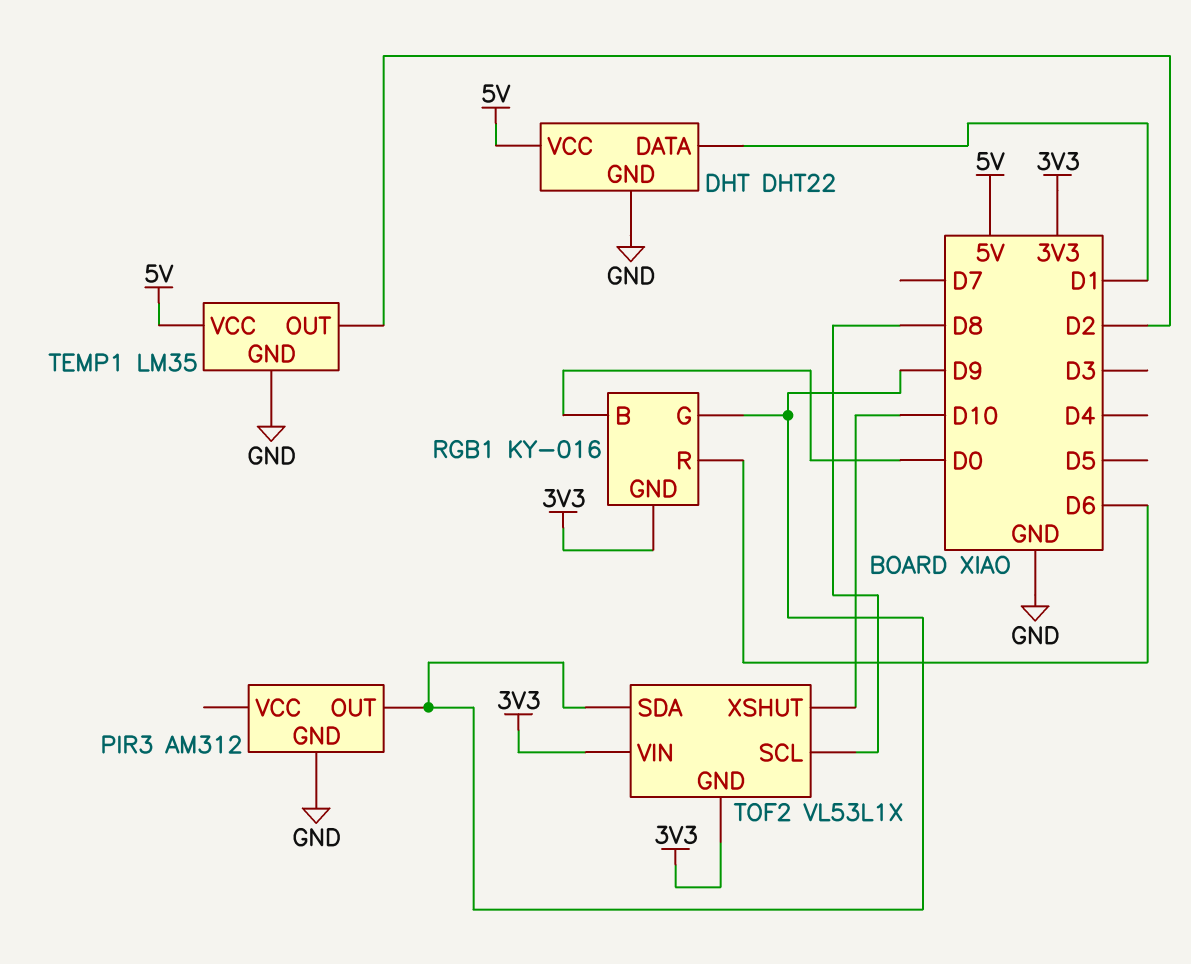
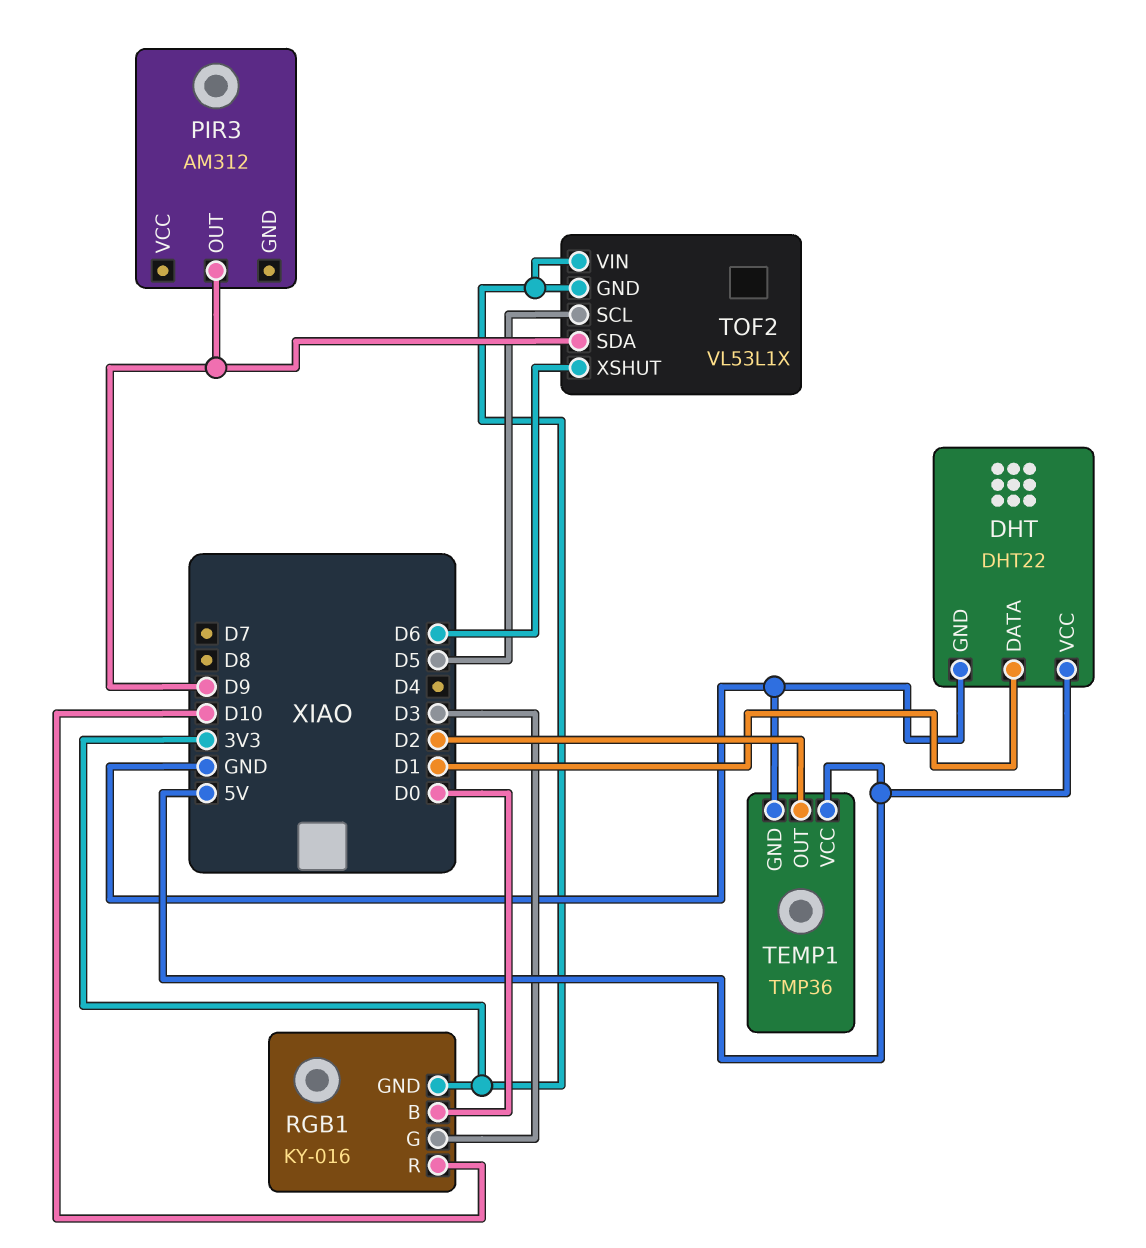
PIR3 pin GND: GND -> none
RGB1 pin G: D9 -> D3
RGB1 pin R: D6 -> D10
TEMP1: LM35 -> TMP36
TOF2 pin SCL: D8 -> D5
TOF2 pin XSHUT: D10 -> D6

